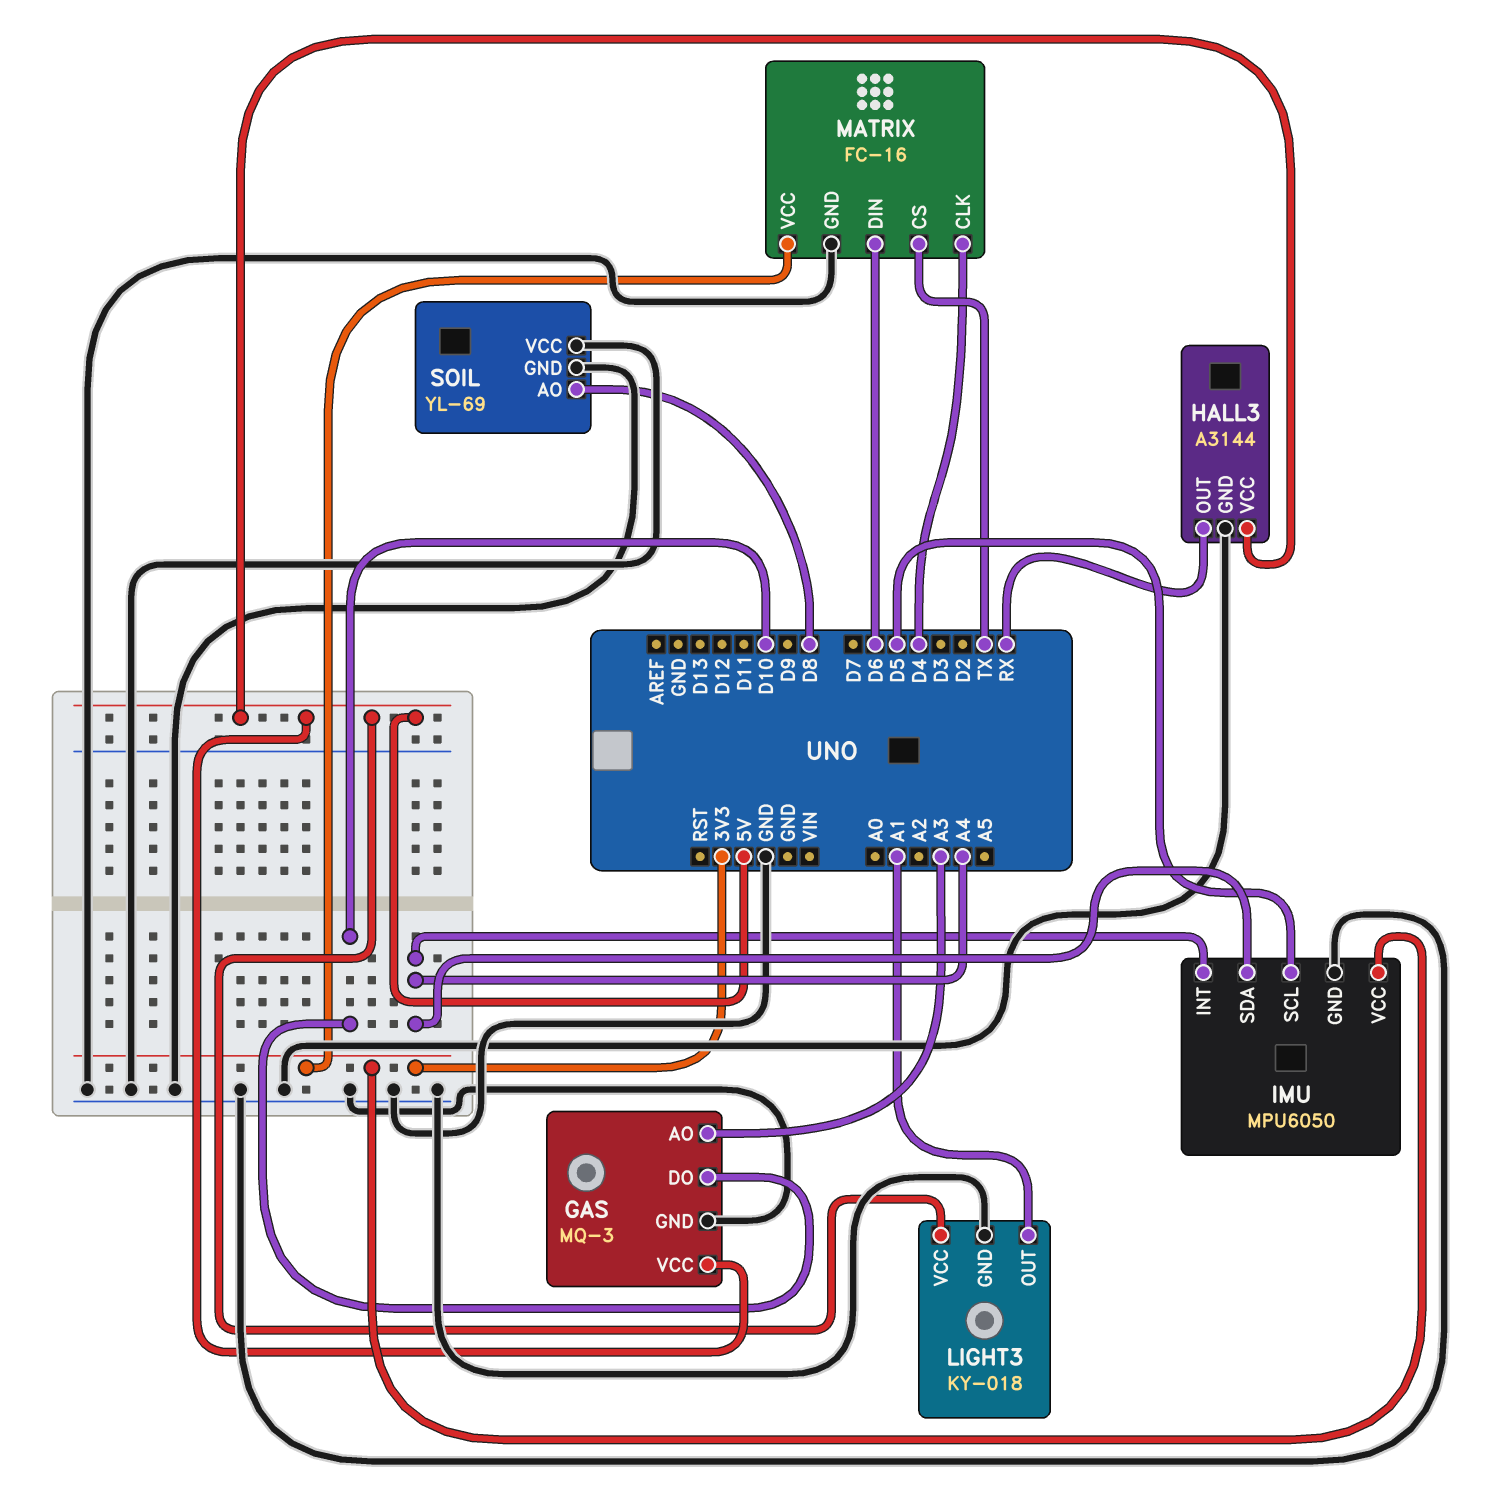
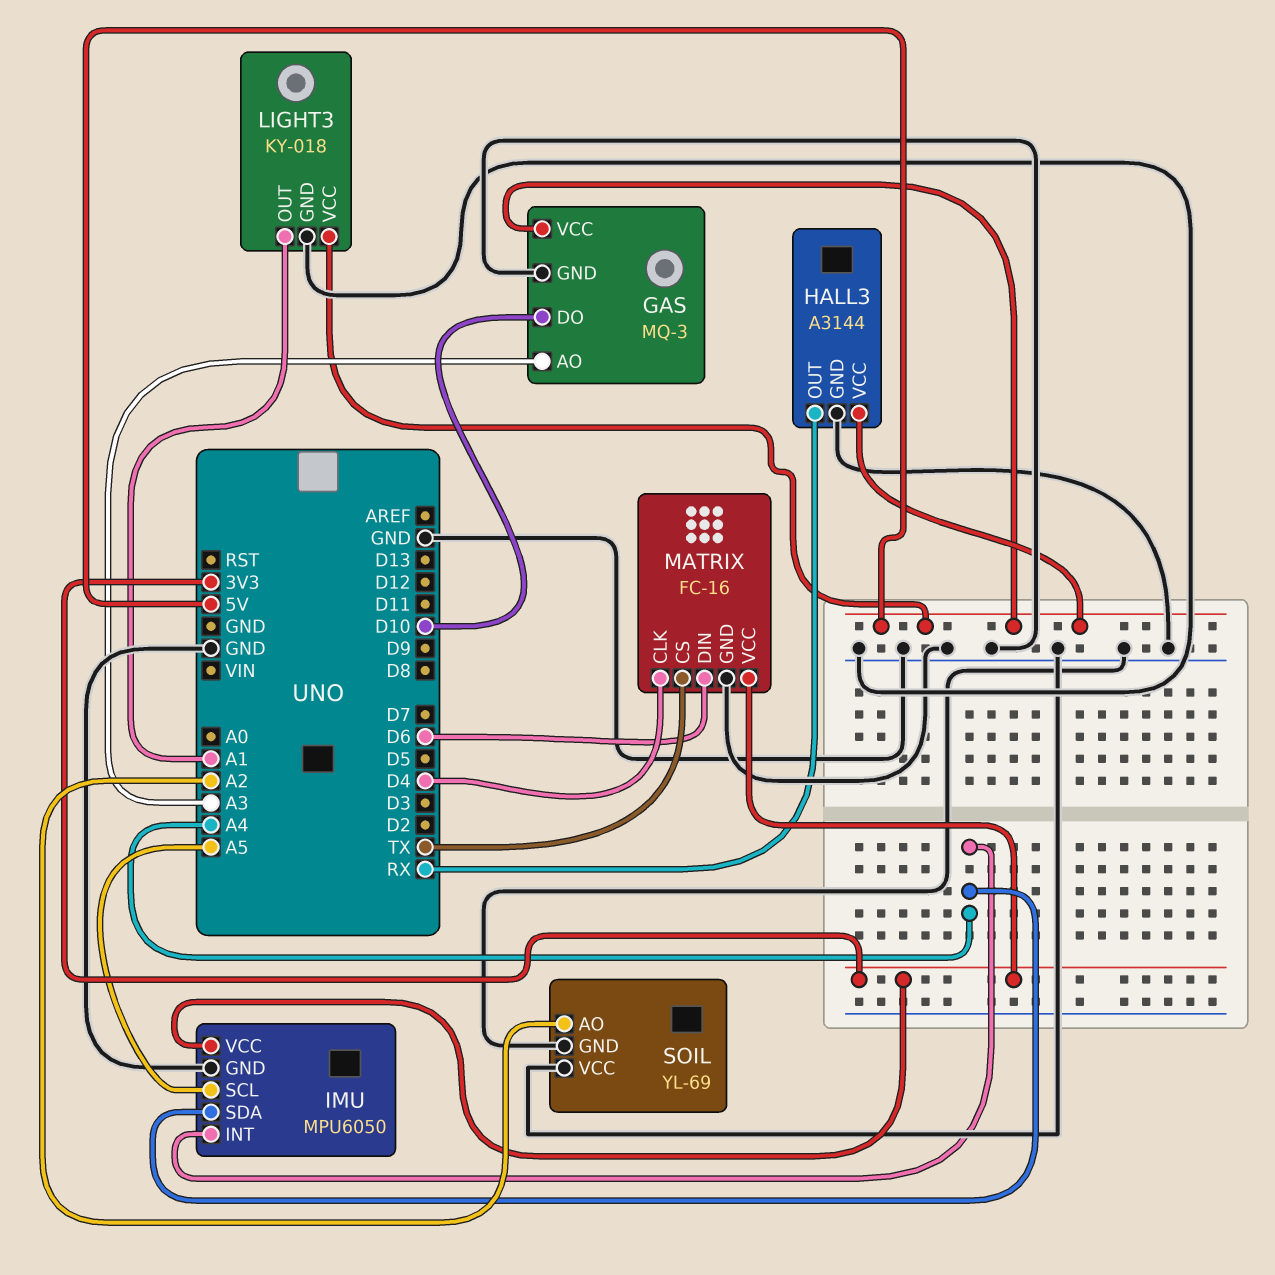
IMU pin SCL: D5 -> A5
SOIL pin AO: D8 -> A2

